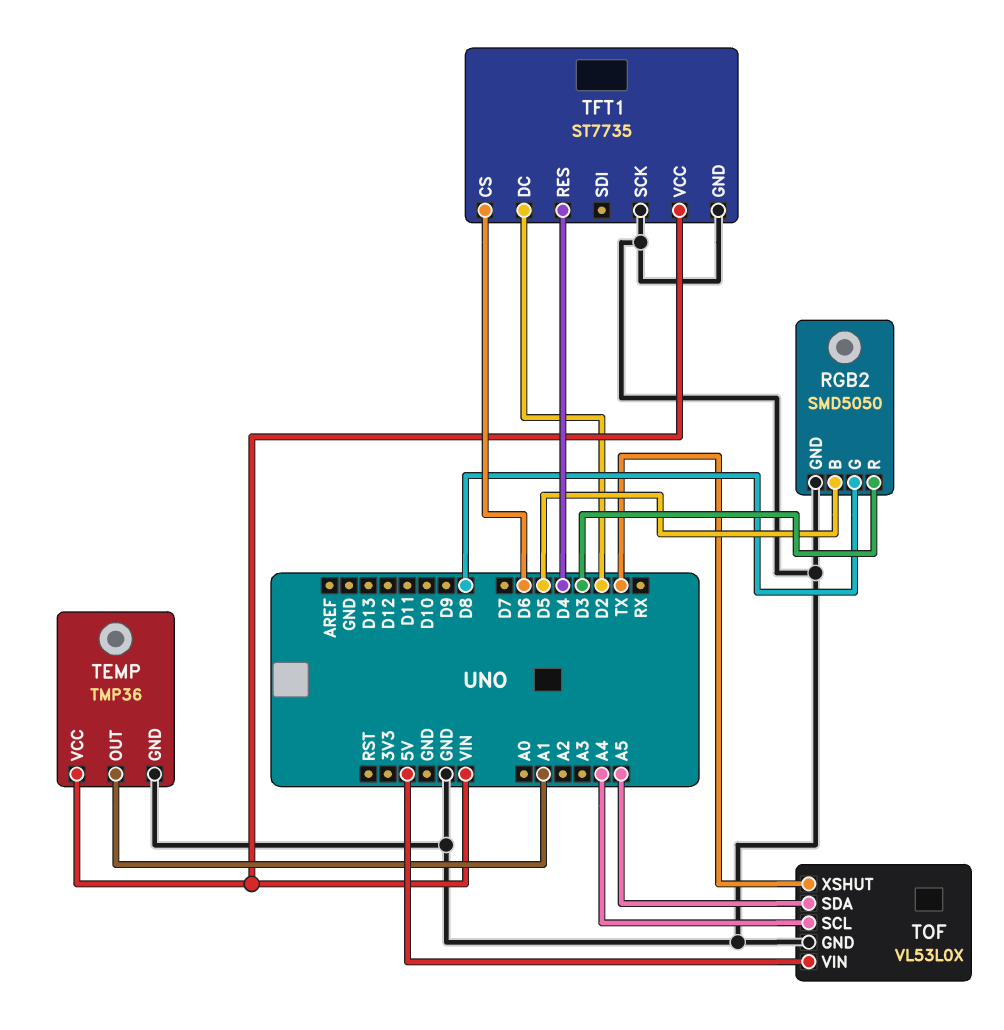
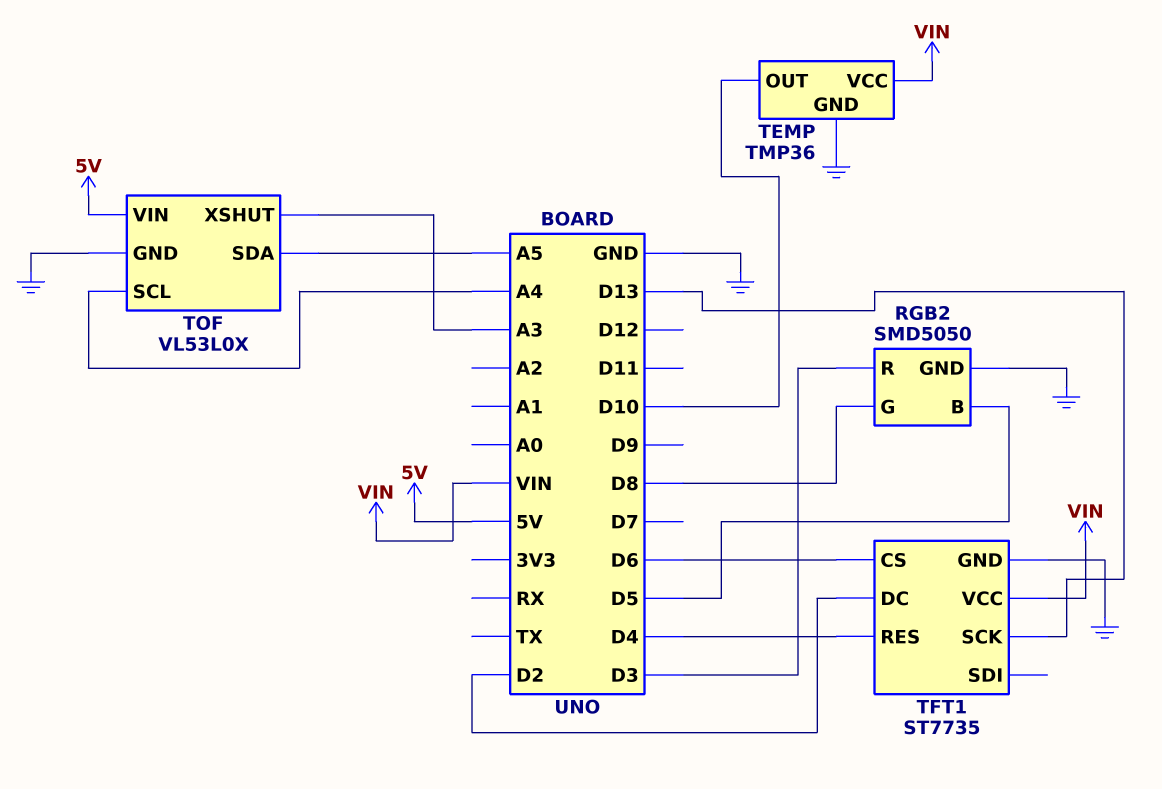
TEMP pin OUT: A1 -> D10
TFT1 pin SCK: GND -> D13
TOF pin XSHUT: TX -> A3

